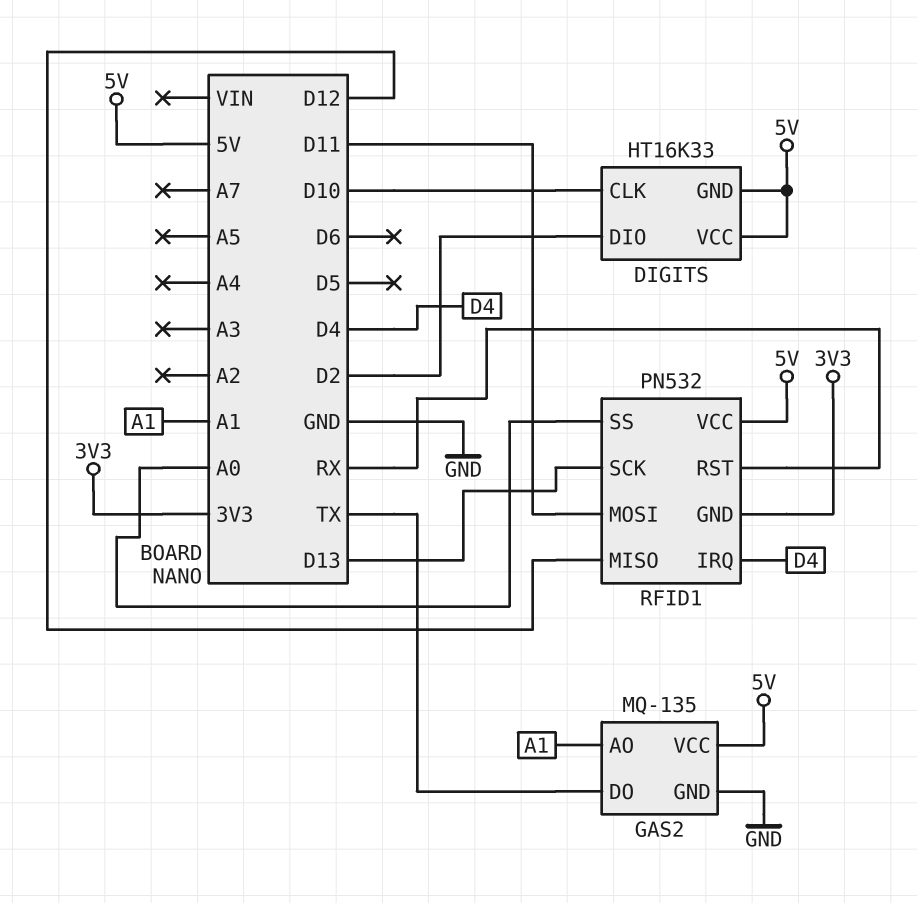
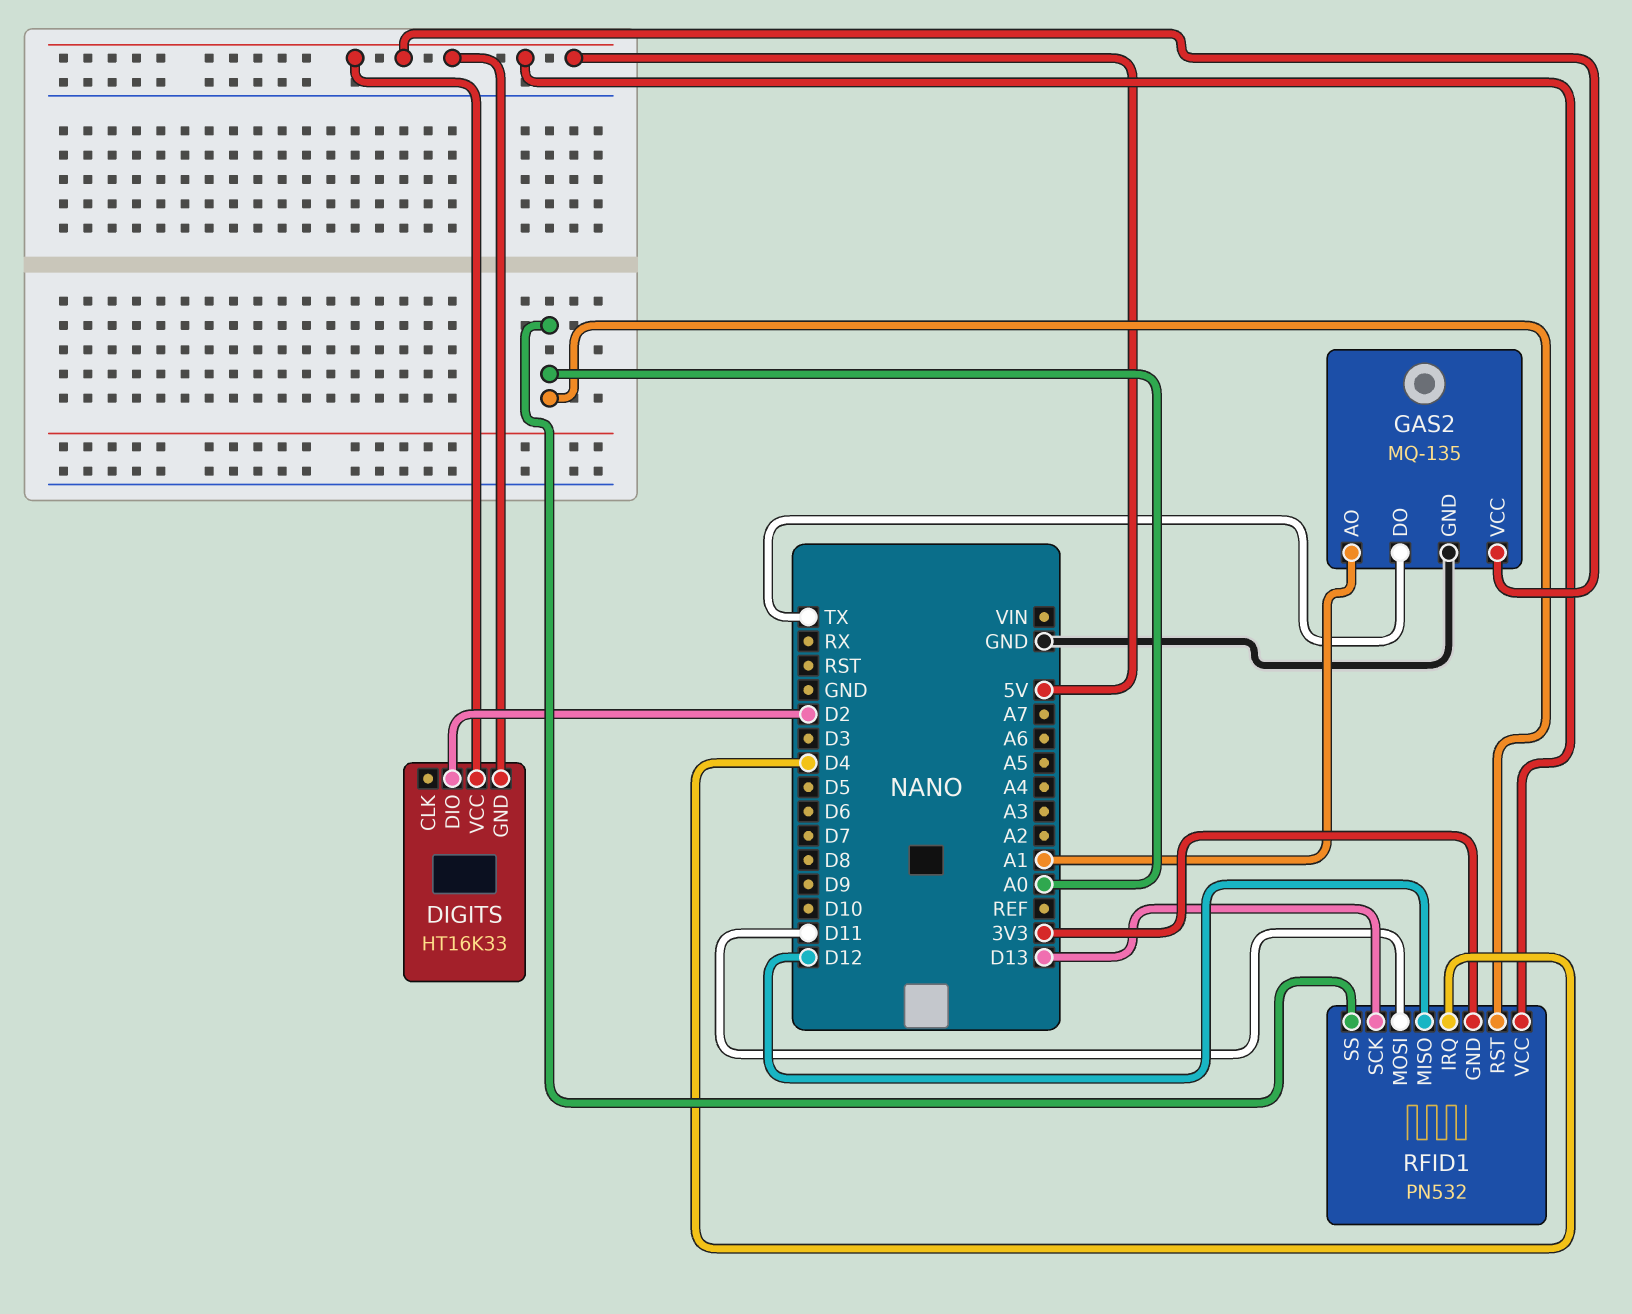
DIGITS pin CLK: D10 -> none
RFID1 pin RST: RX -> A0

